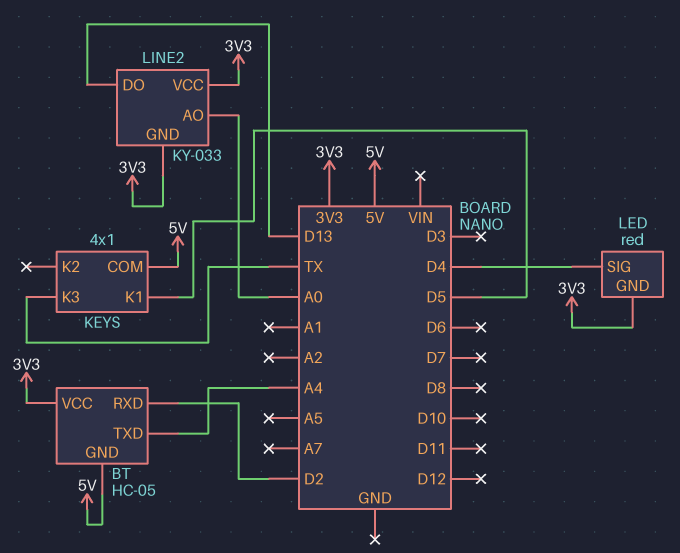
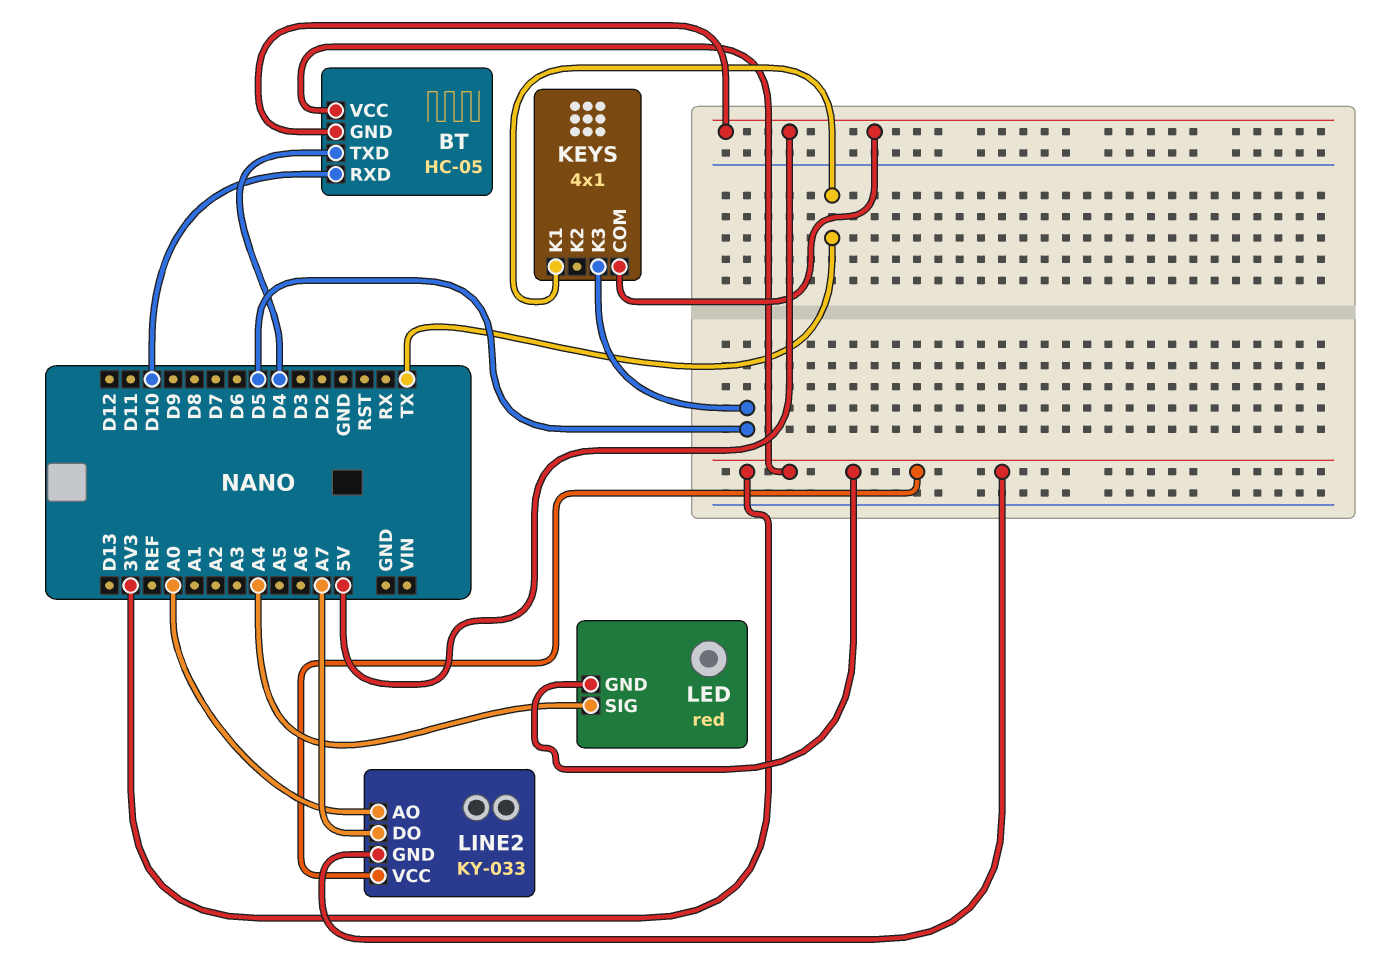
BT pin RXD: D2 -> D10
BT pin TXD: A4 -> D4
KEYS pin K1: D5 -> TX
KEYS pin K3: TX -> D5
LED pin SIG: D4 -> A4
LINE2 pin DO: D13 -> A7

